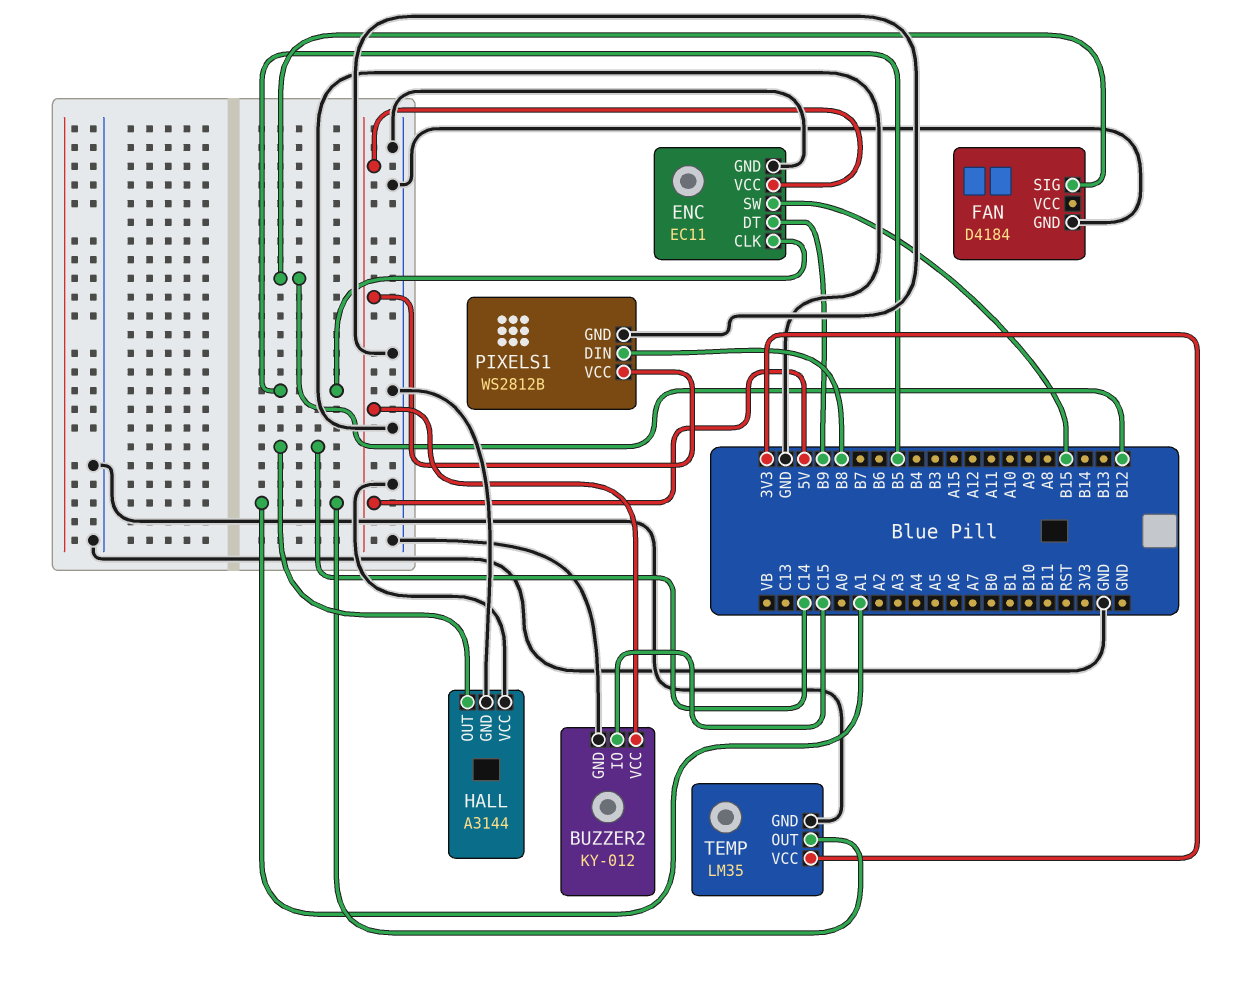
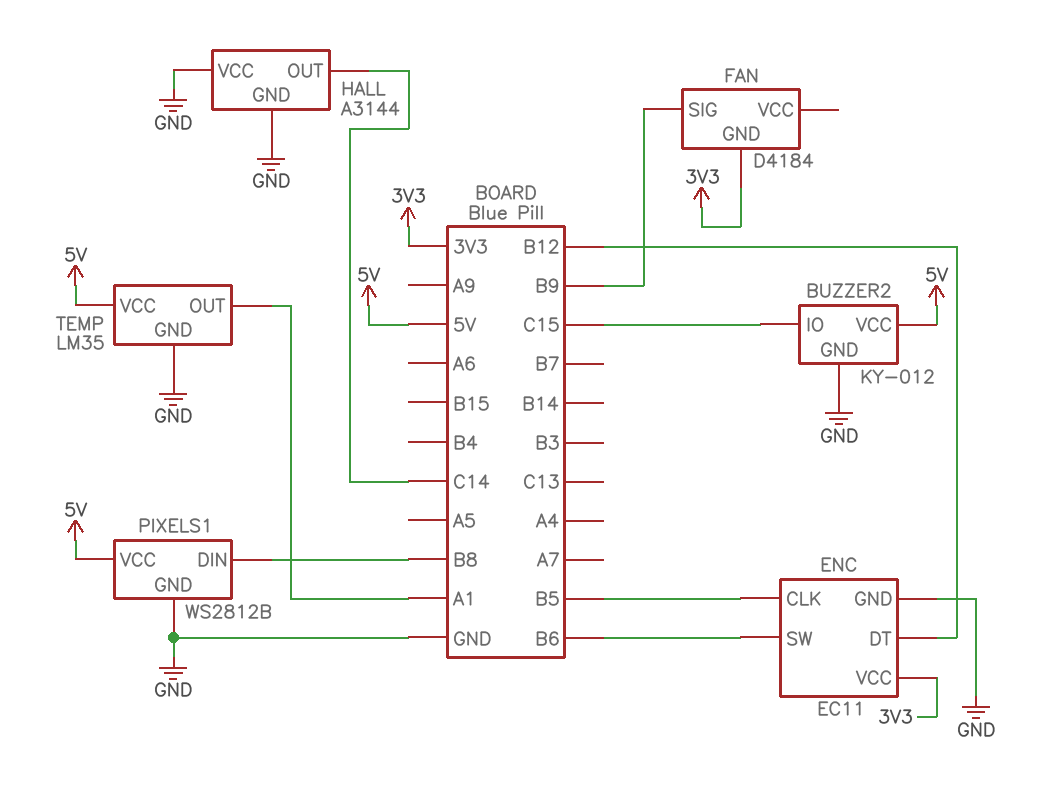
ENC pin DT: B9 -> B12
ENC pin SW: B15 -> B6
ENC pin VCC: 5V -> 3V3
FAN pin GND: GND -> 3V3
FAN pin SIG: B12 -> B9
TEMP pin VCC: 3V3 -> 5V

